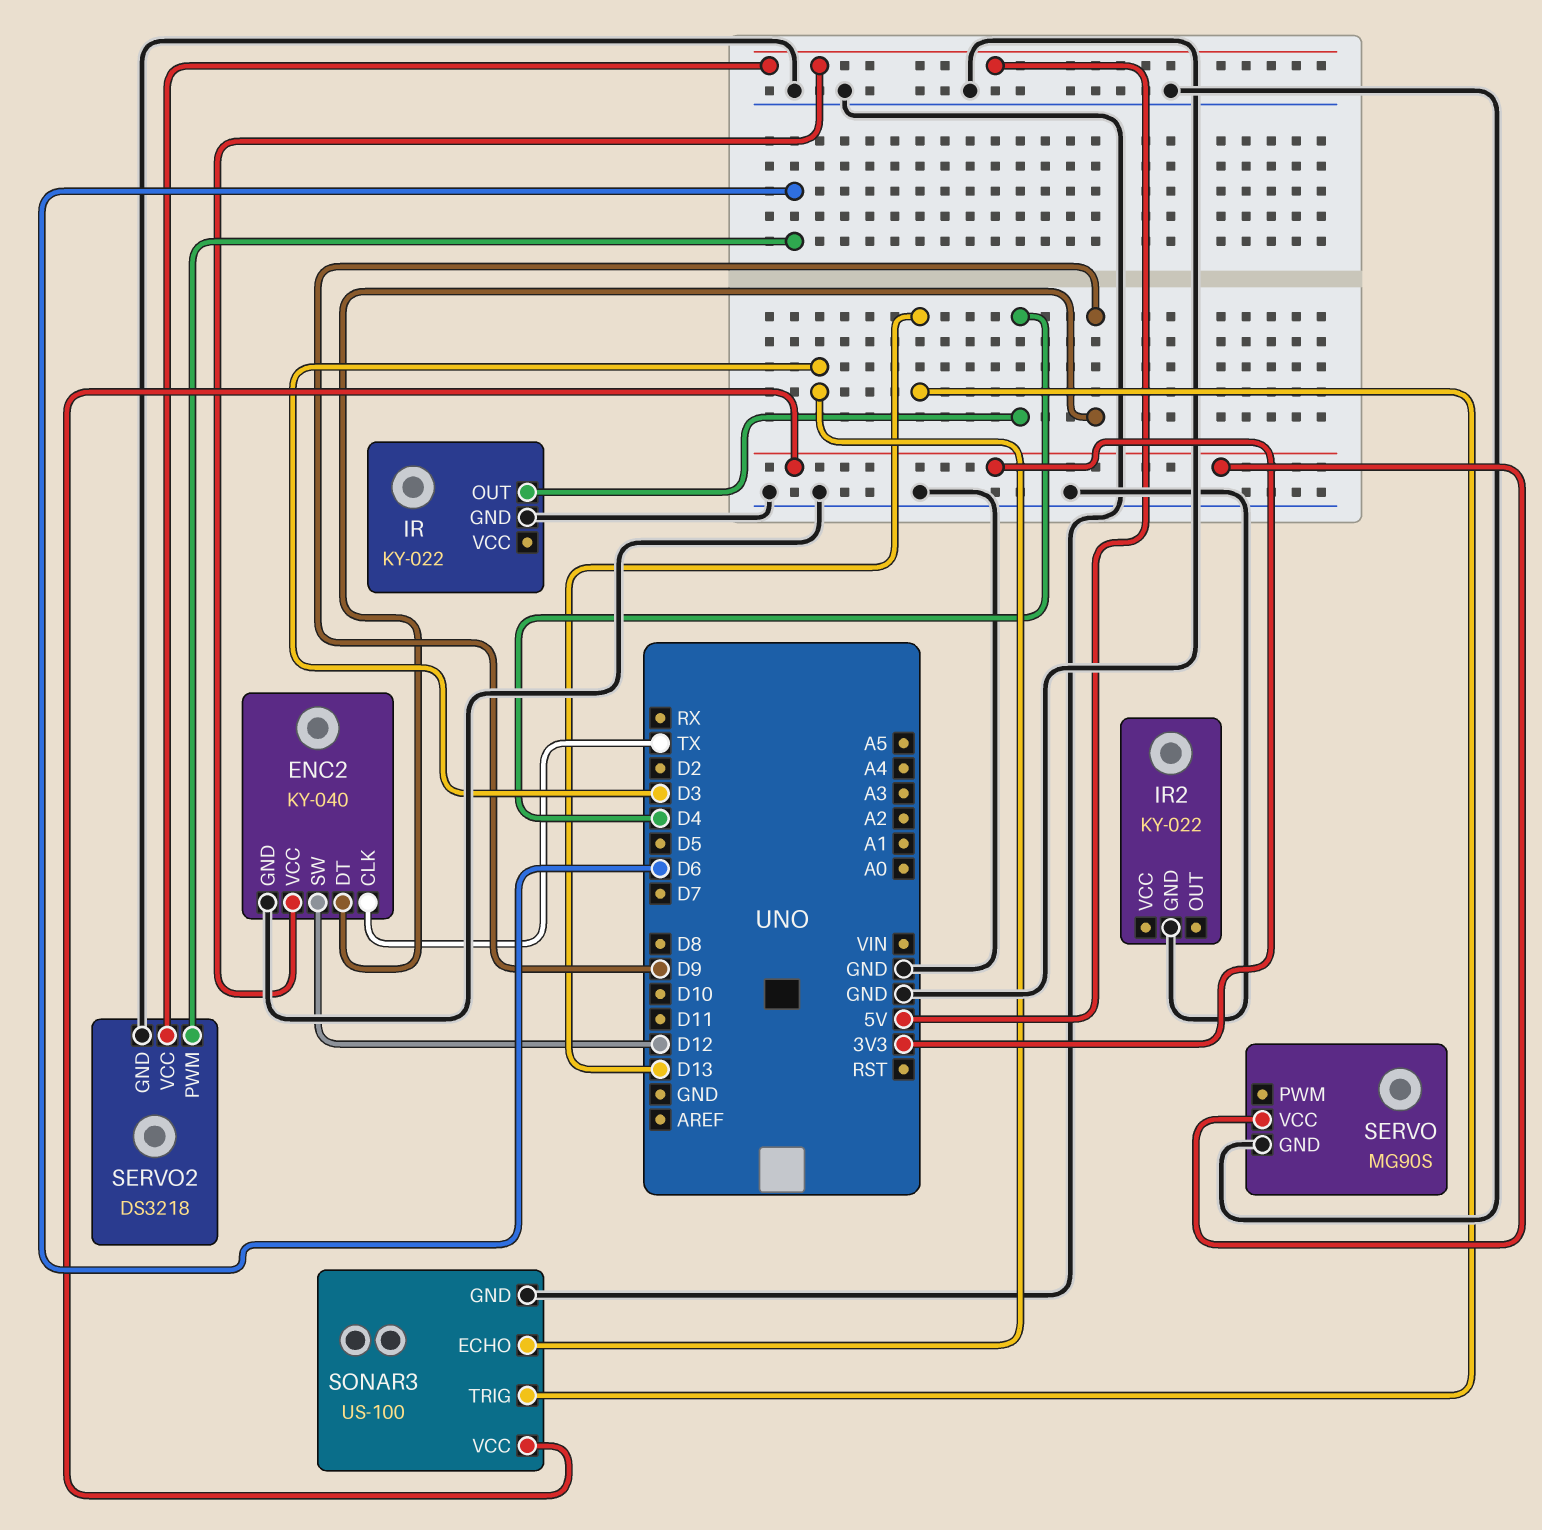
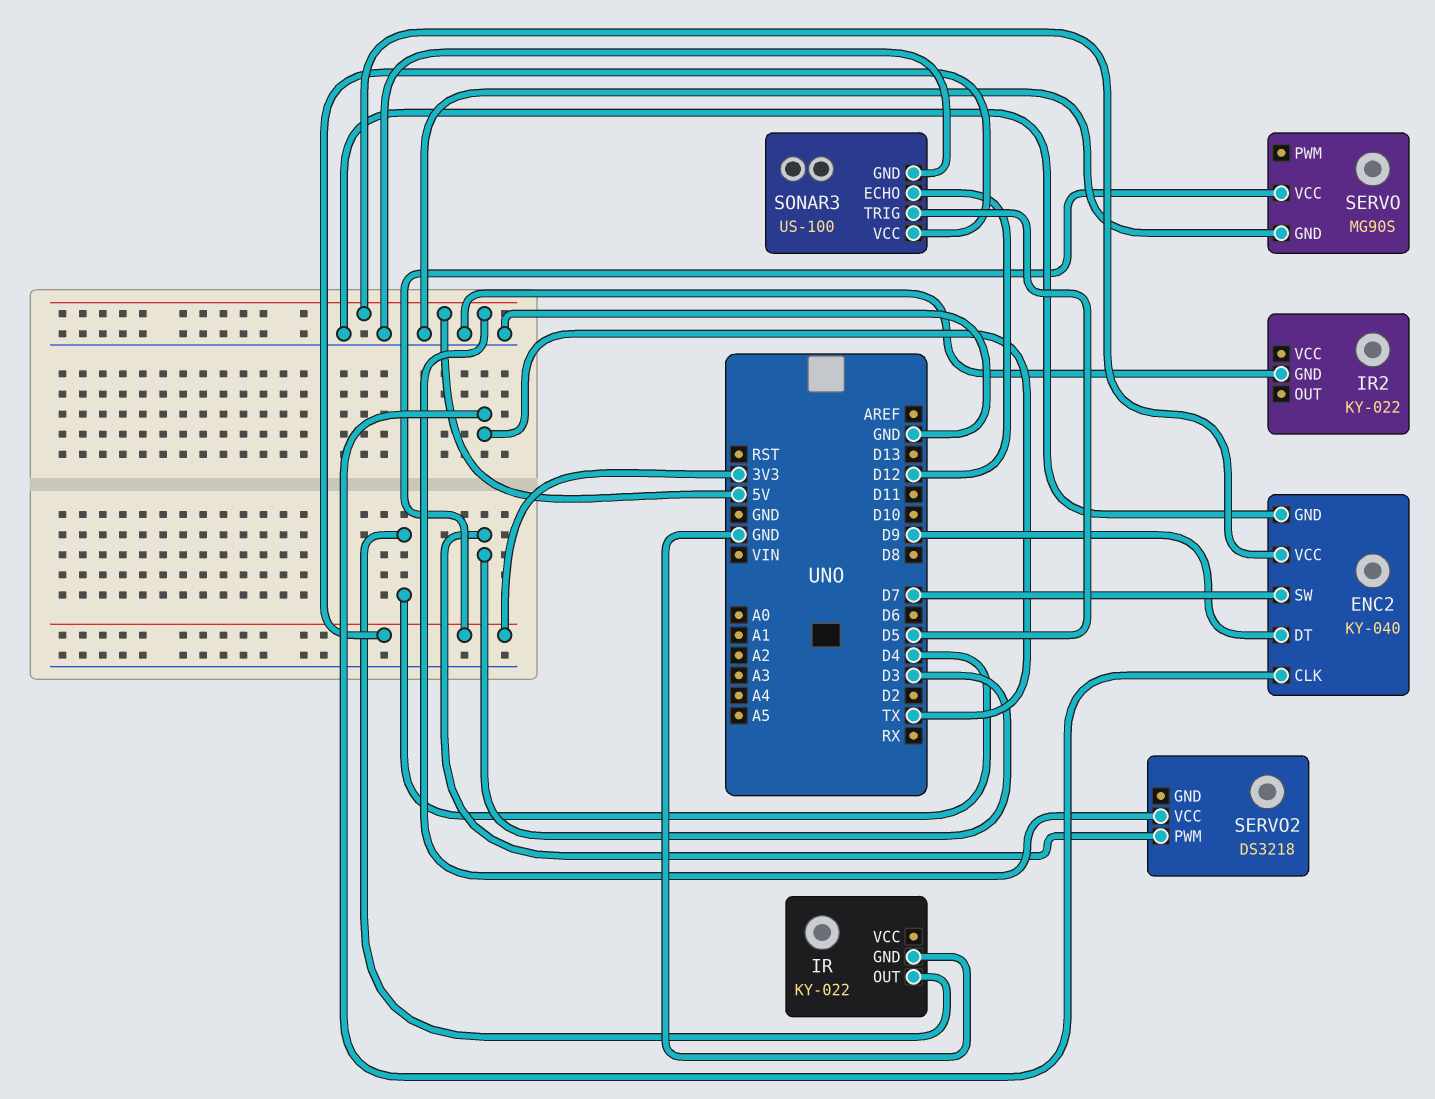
ENC2 pin SW: D12 -> D7
SERVO2 pin GND: GND -> none
SERVO2 pin PWM: D6 -> D3
SONAR3 pin ECHO: D3 -> D12
SONAR3 pin TRIG: D13 -> D5

